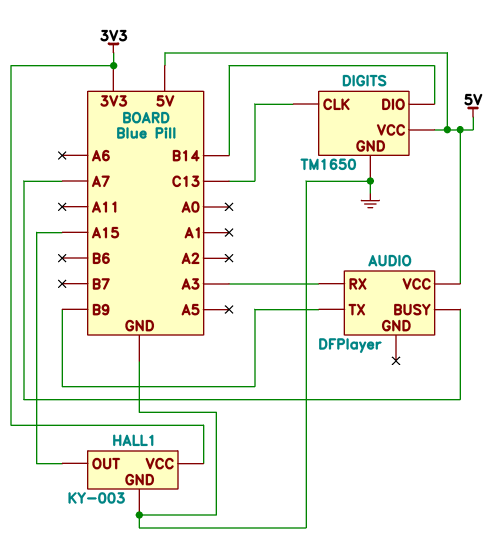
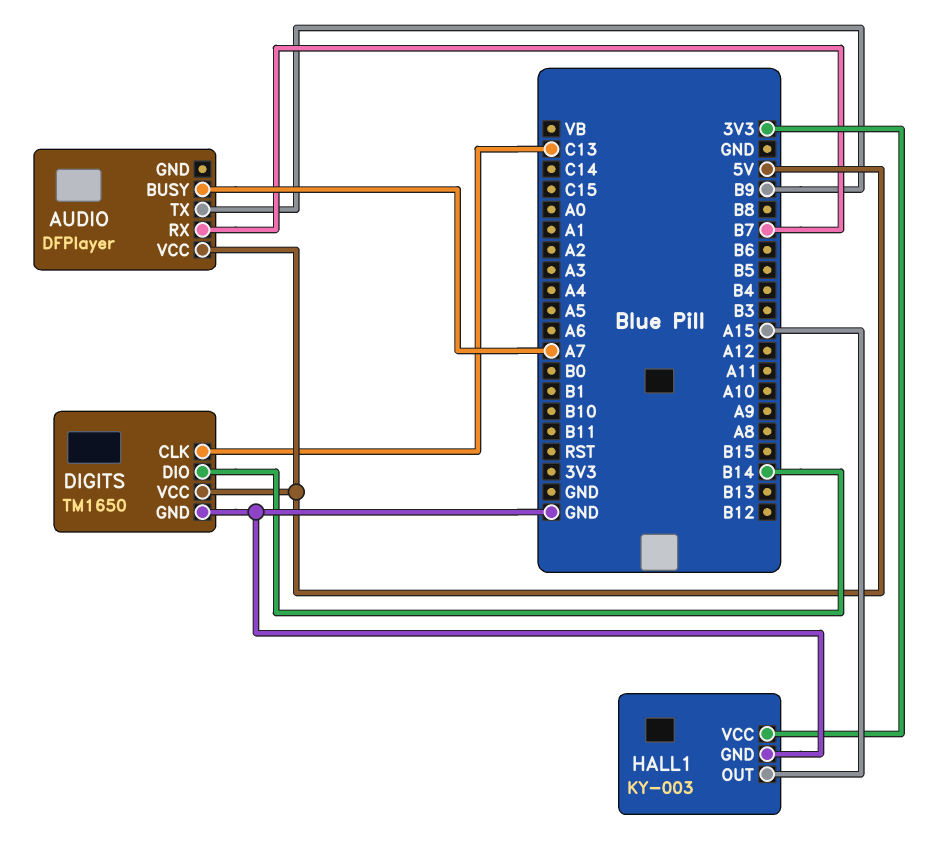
AUDIO pin RX: A3 -> B7

